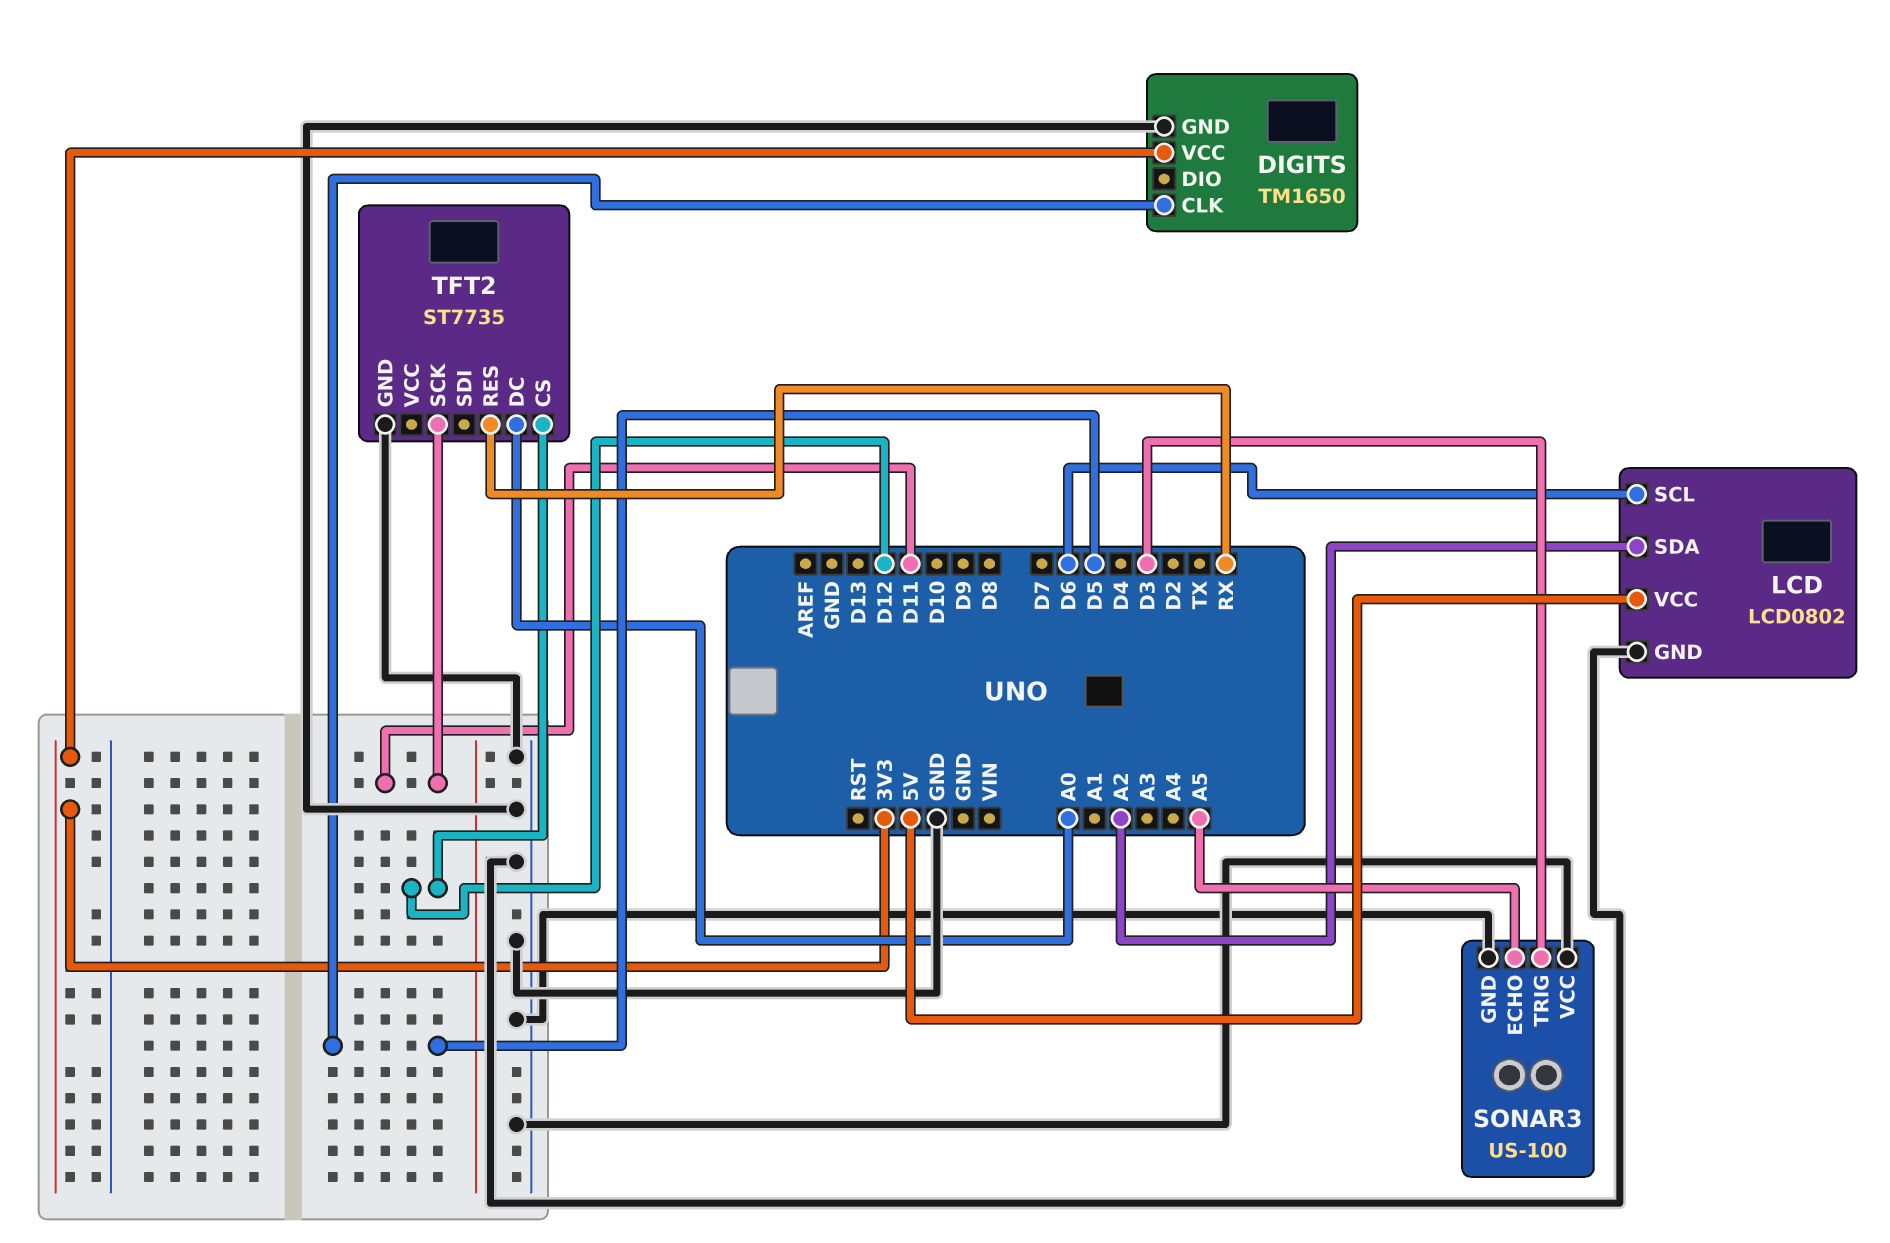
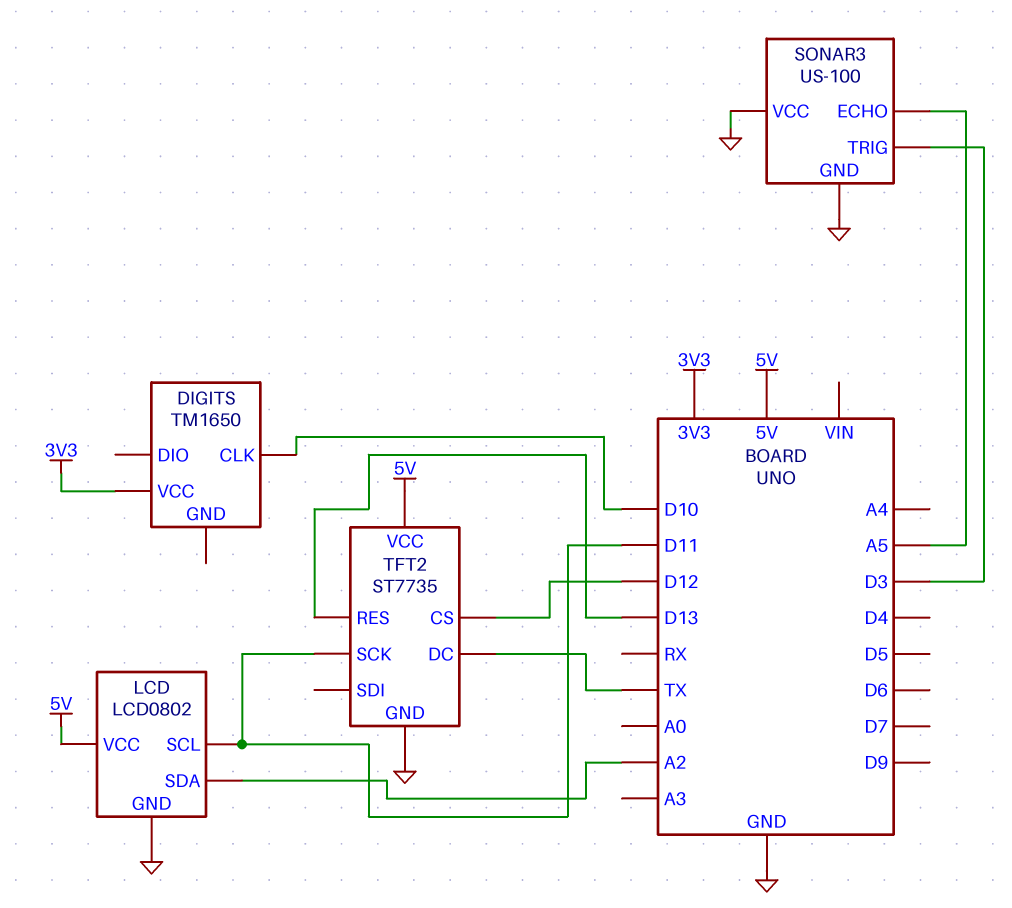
DIGITS pin CLK: D5 -> D10
DIGITS pin GND: GND -> none
LCD pin SCL: D6 -> D11
TFT2 pin DC: A0 -> TX
TFT2 pin RES: RX -> D13
TFT2 pin VCC: none -> 5V

